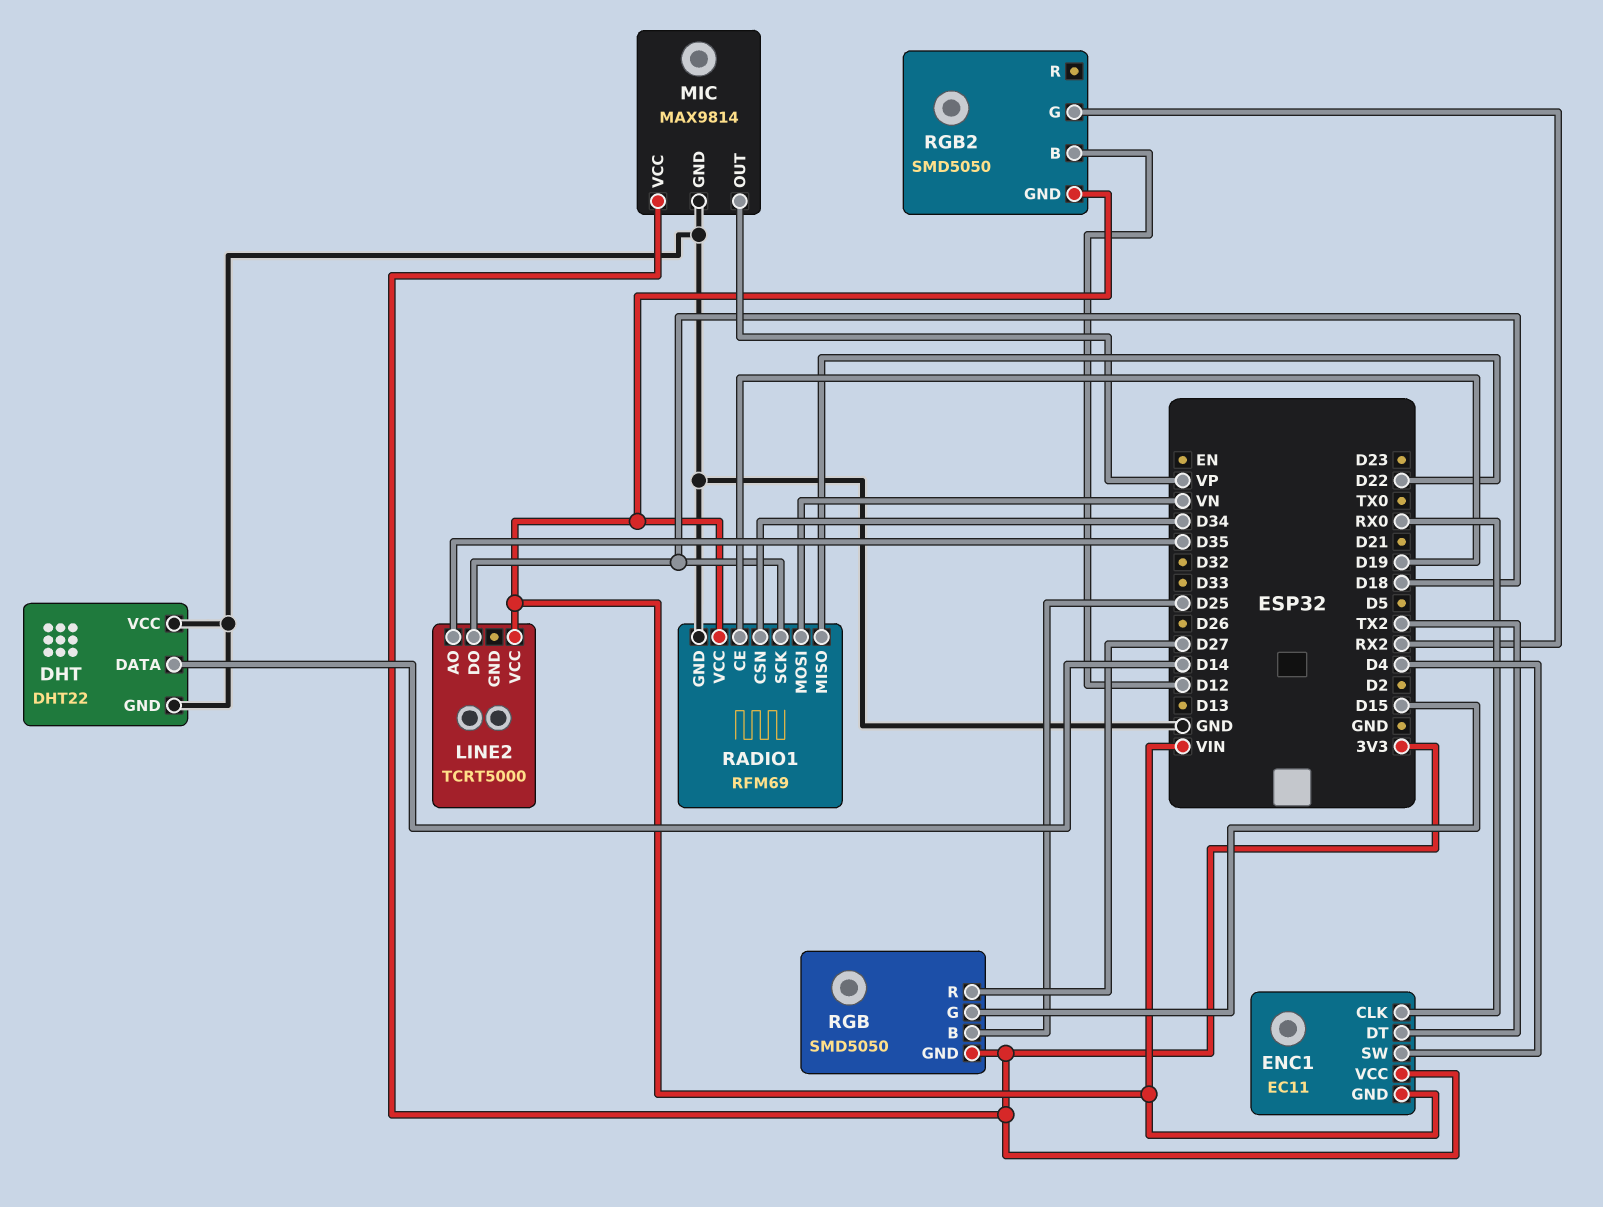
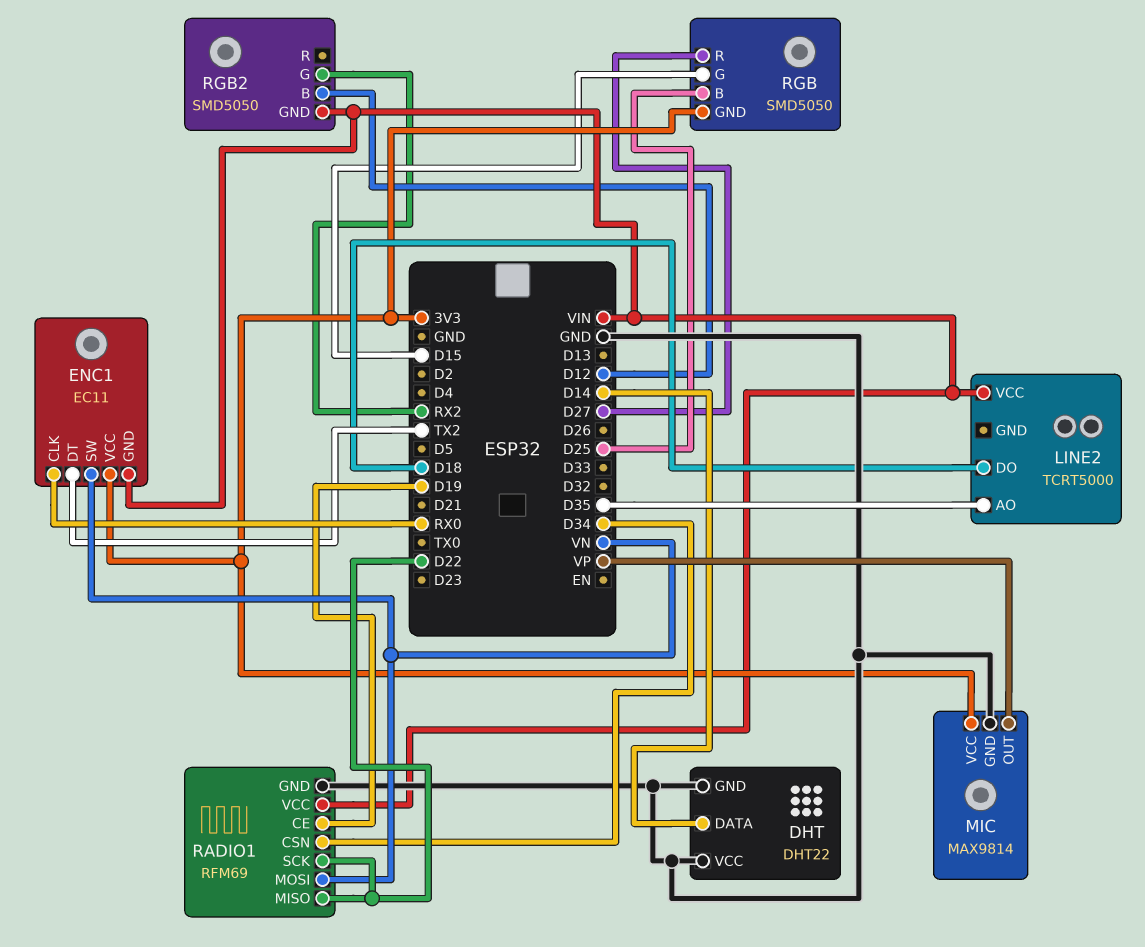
ENC1 pin SW: D4 -> VN
RADIO1 pin SCK: D18 -> D22

